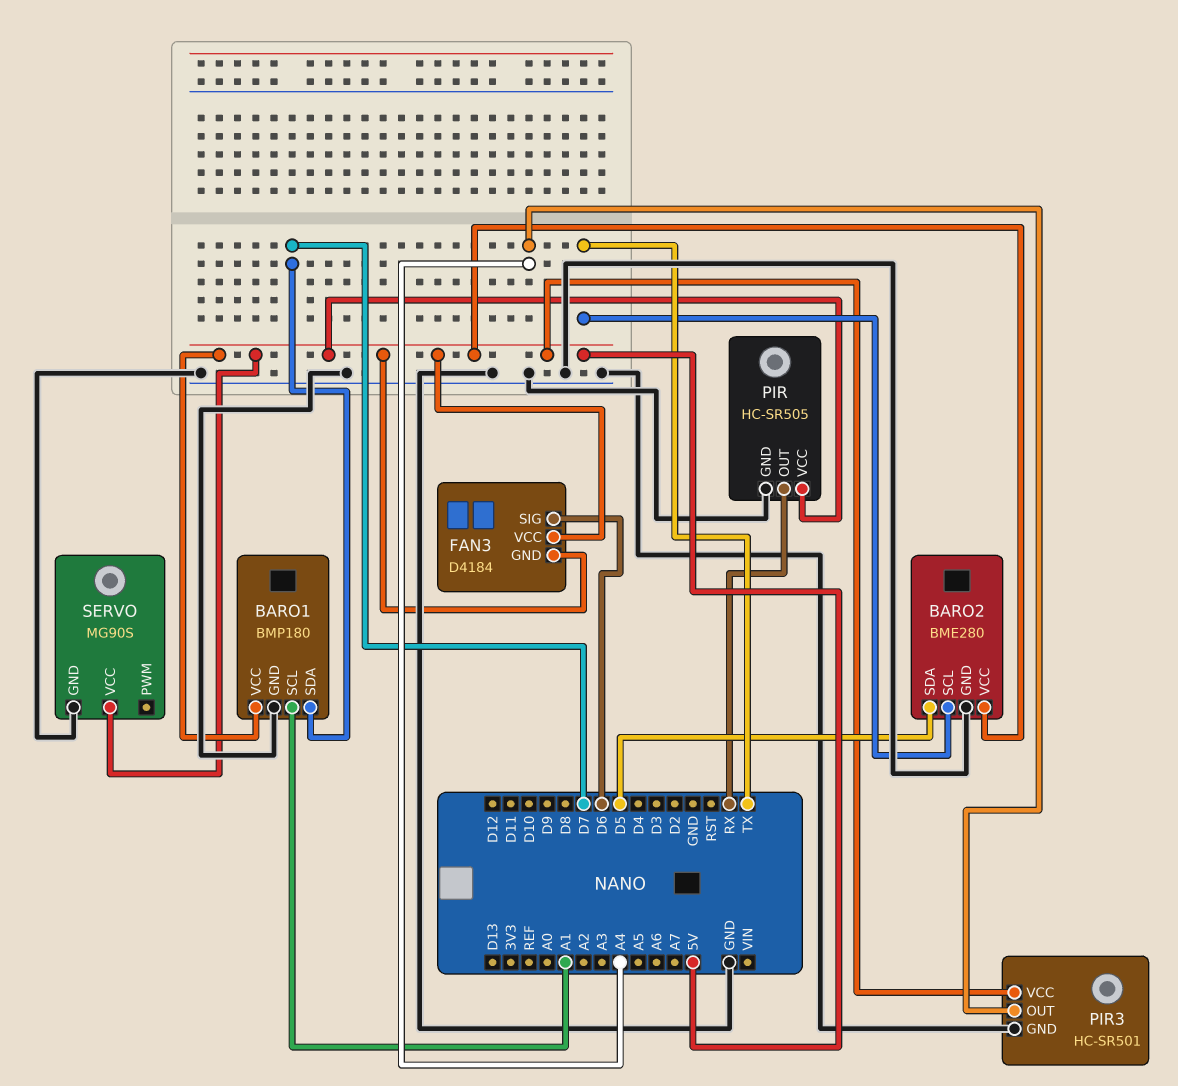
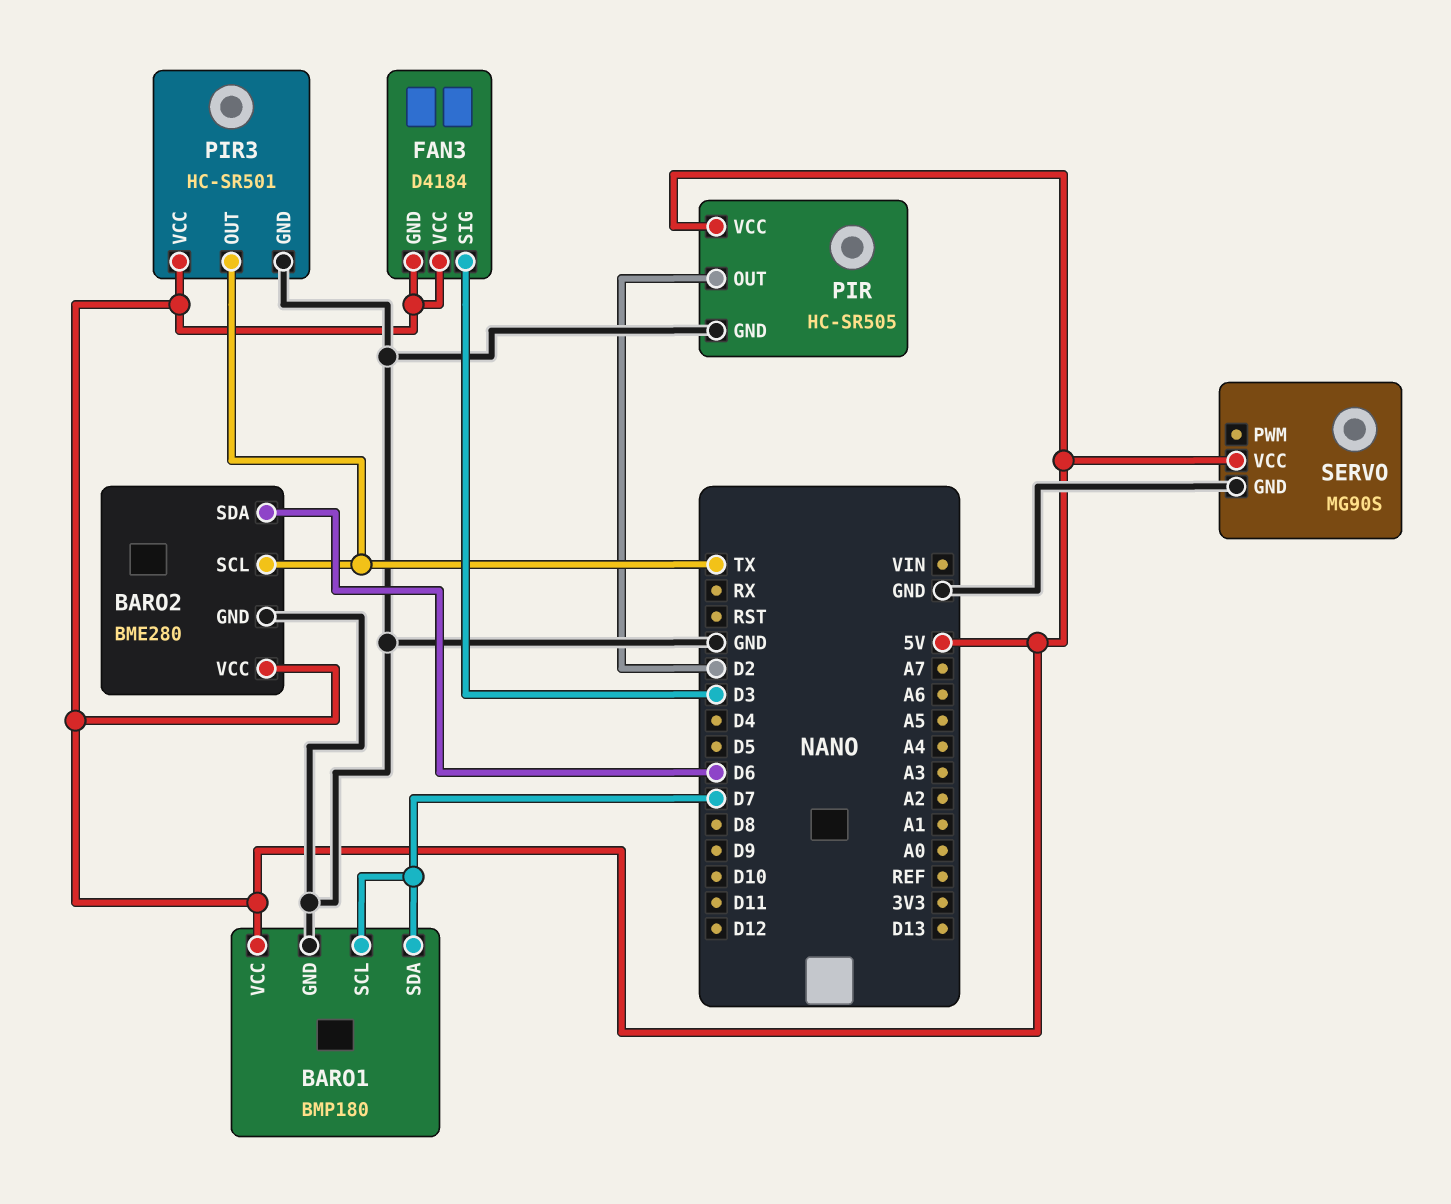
BARO1 pin SCL: A1 -> D7
BARO2 pin SDA: D5 -> D6
FAN3 pin SIG: D6 -> D3
PIR pin OUT: RX -> D2
PIR3 pin OUT: A4 -> TX

